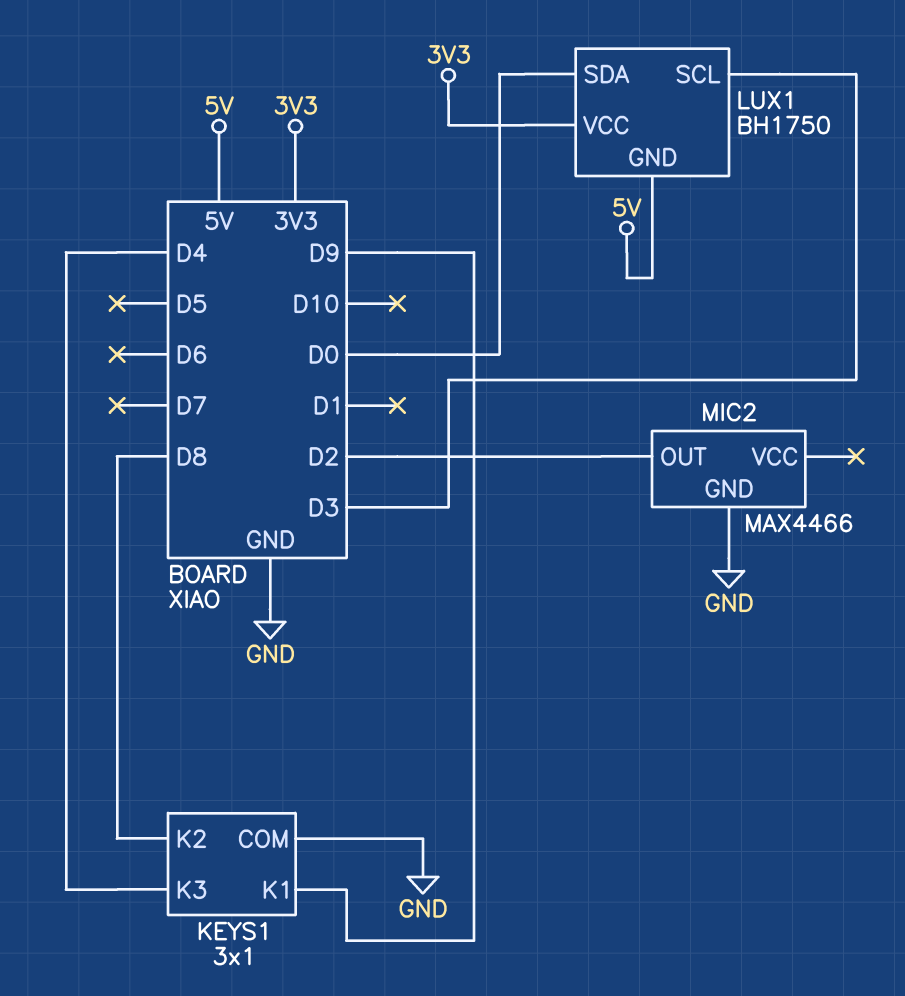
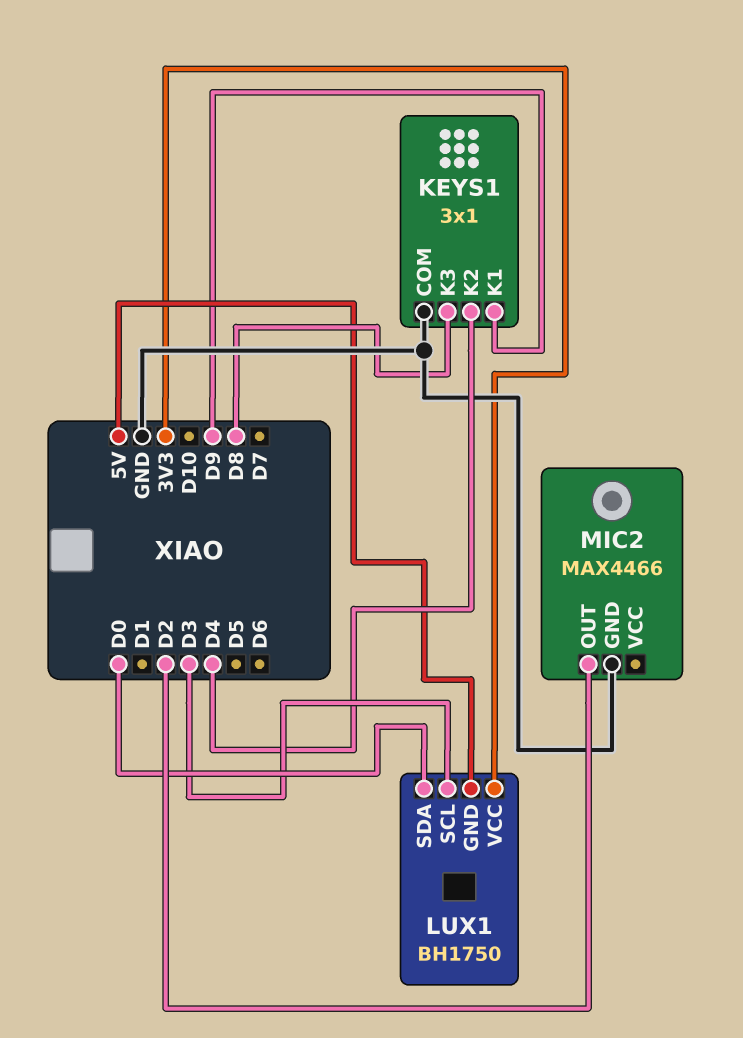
KEYS1 pin K2: D8 -> D4
KEYS1 pin K3: D4 -> D8

